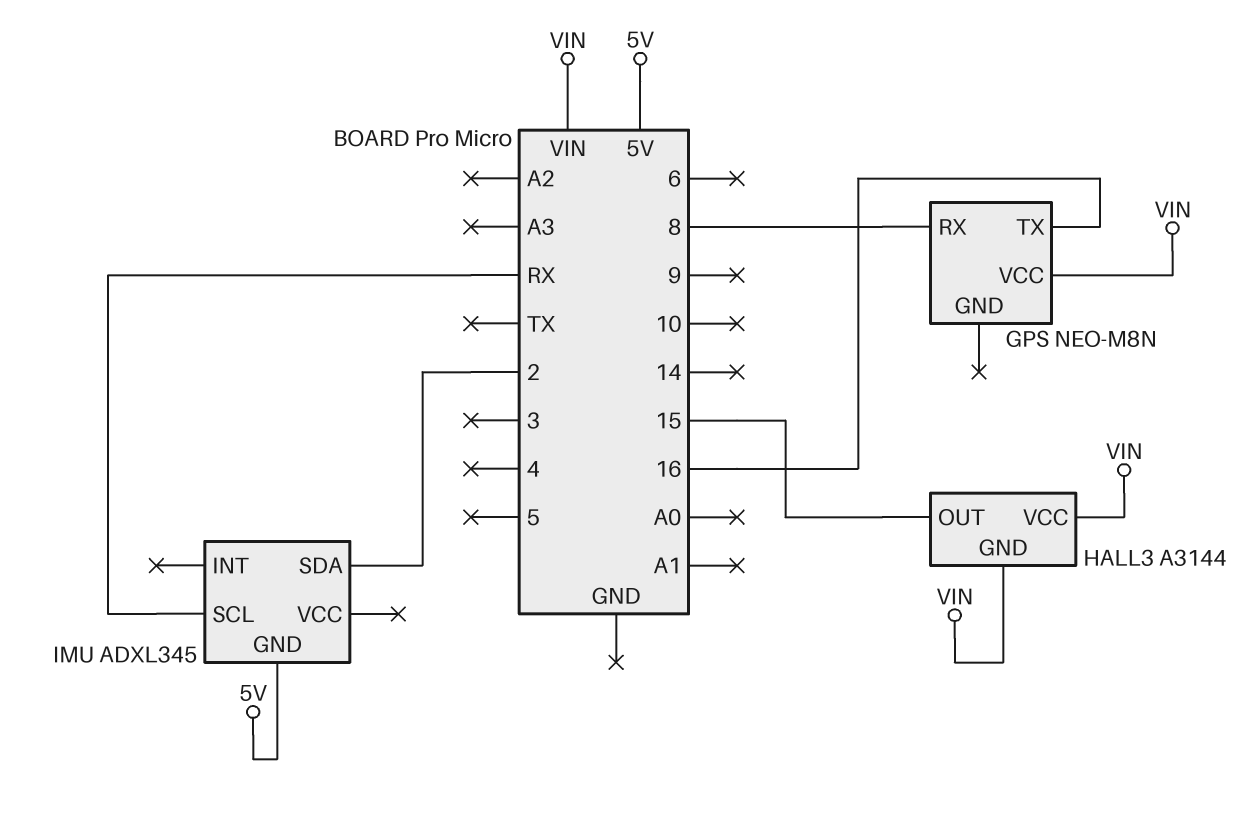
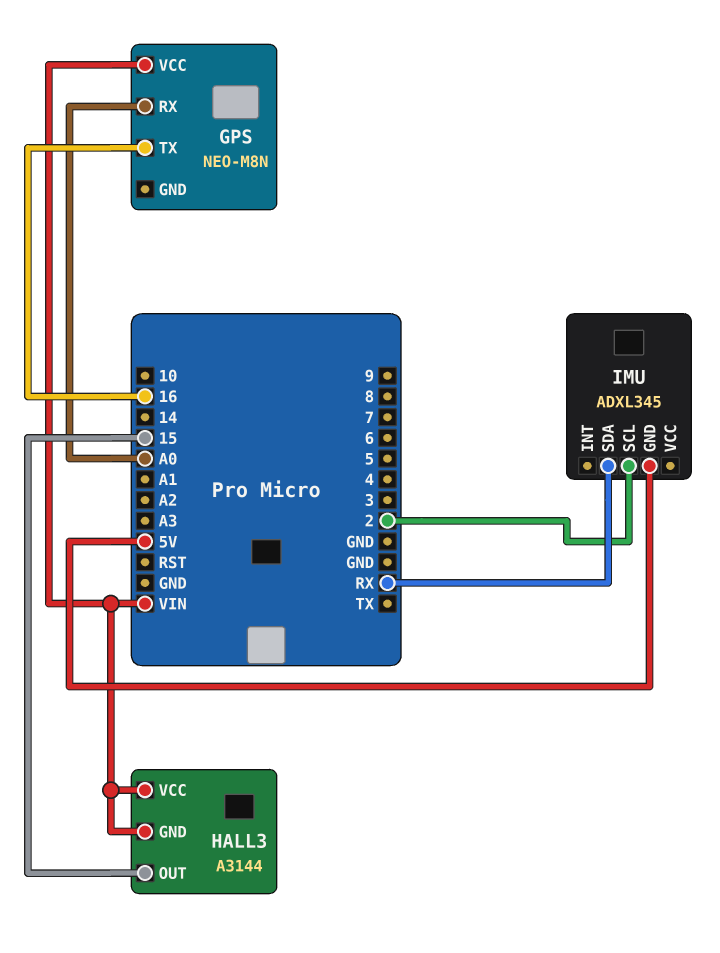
GPS pin RX: 8 -> A0
IMU pin SCL: RX -> 2
IMU pin SDA: 2 -> RX

